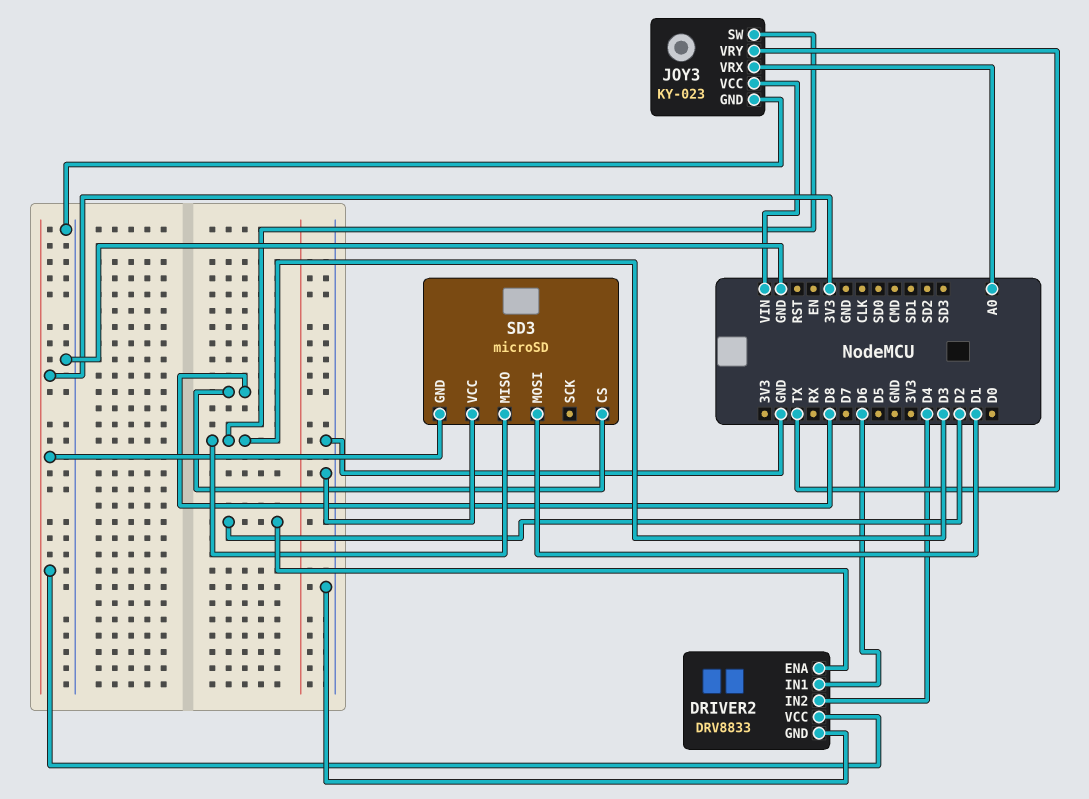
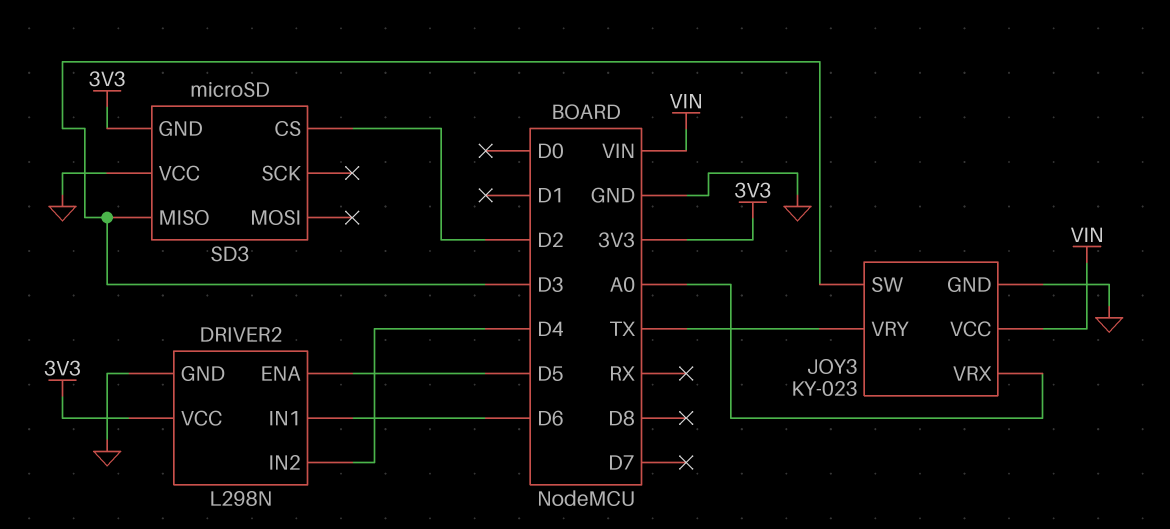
DRIVER2: DRV8833 -> L298N
DRIVER2 pin ENA: D2 -> D5
SD3 pin CS: D8 -> D2
SD3 pin MOSI: D1 -> none

